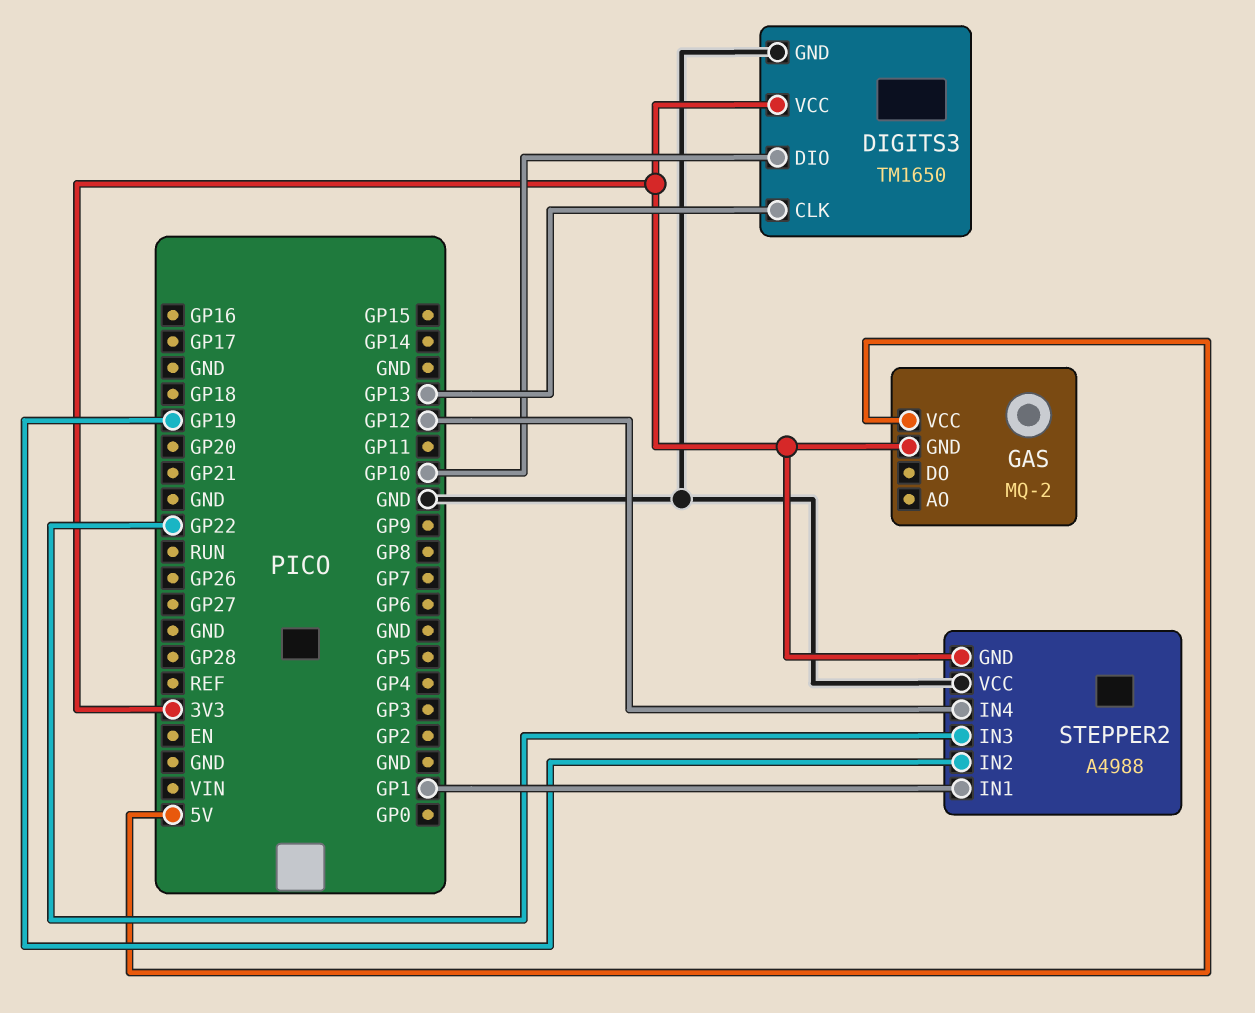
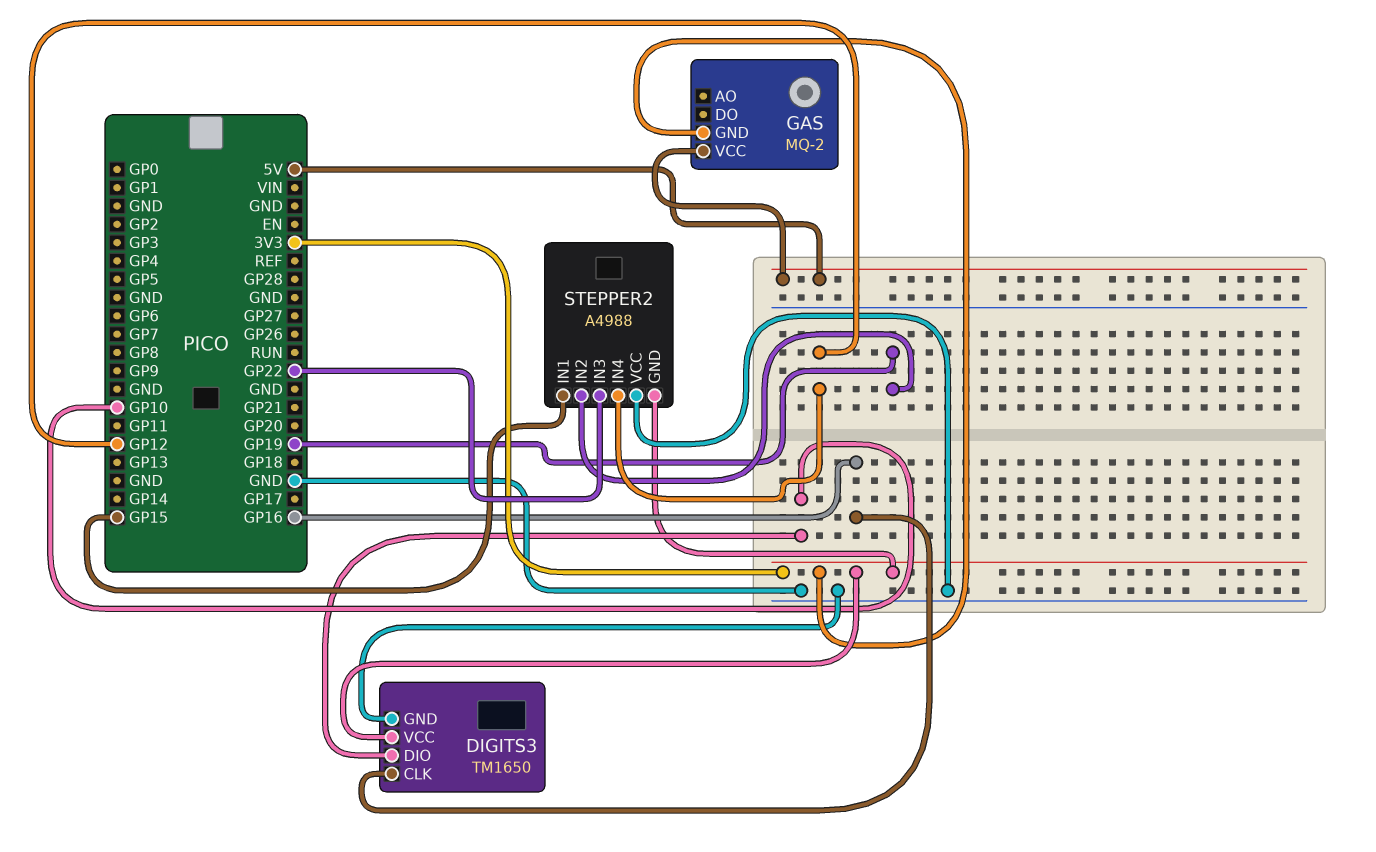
DIGITS3 pin CLK: GP13 -> GP16
STEPPER2 pin IN1: GP1 -> GP15

